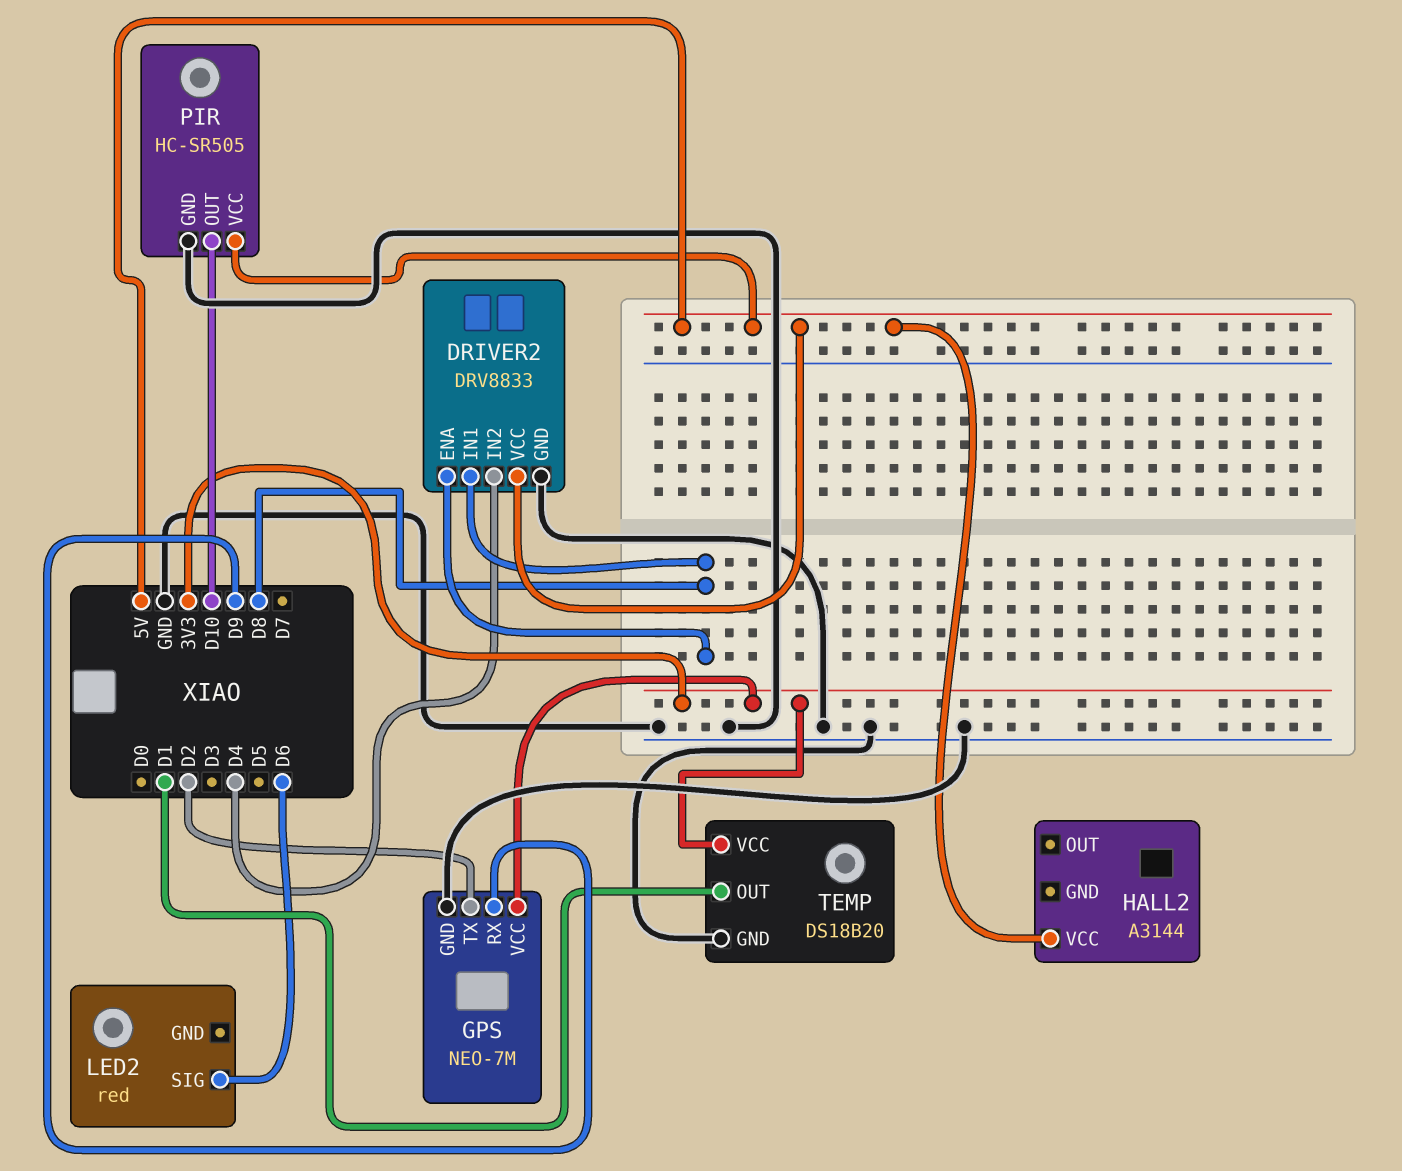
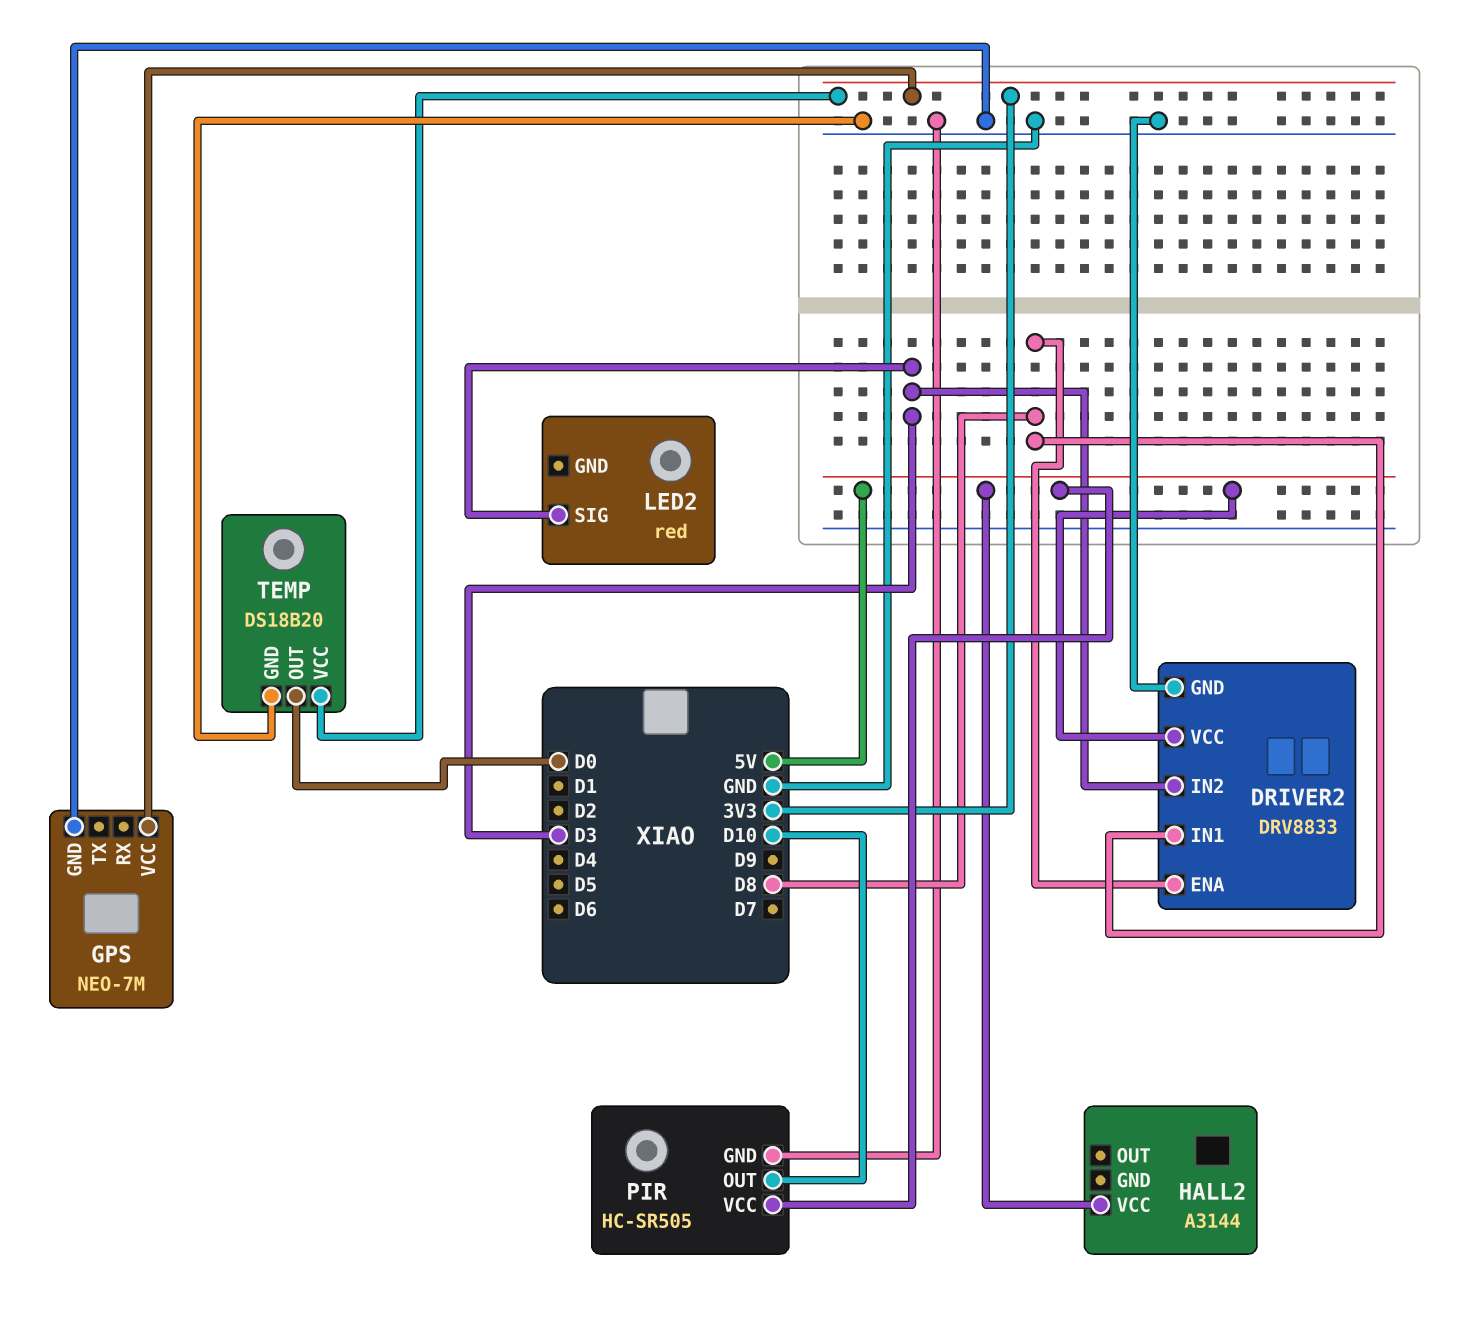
DRIVER2 pin IN2: D4 -> D3
GPS pin RX: D9 -> none
GPS pin TX: D2 -> none
LED2 pin SIG: D6 -> D3
TEMP pin OUT: D1 -> D0

